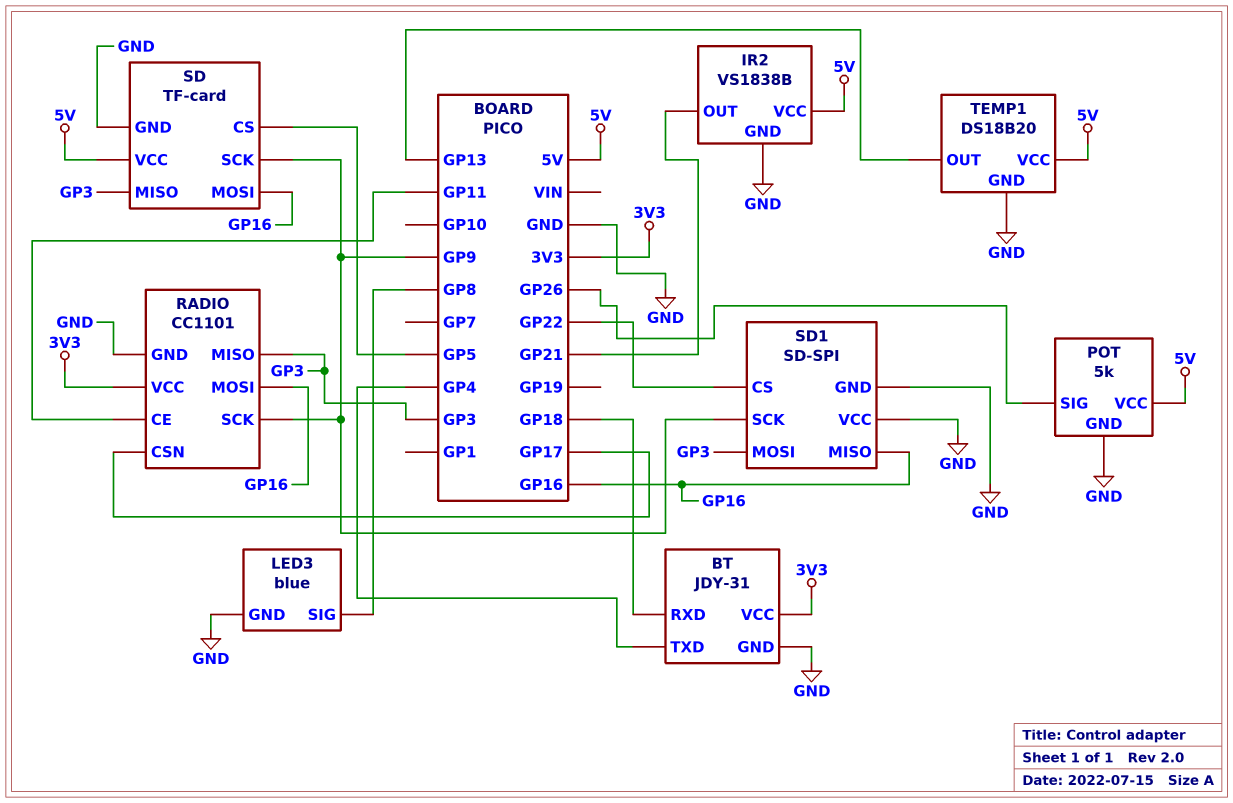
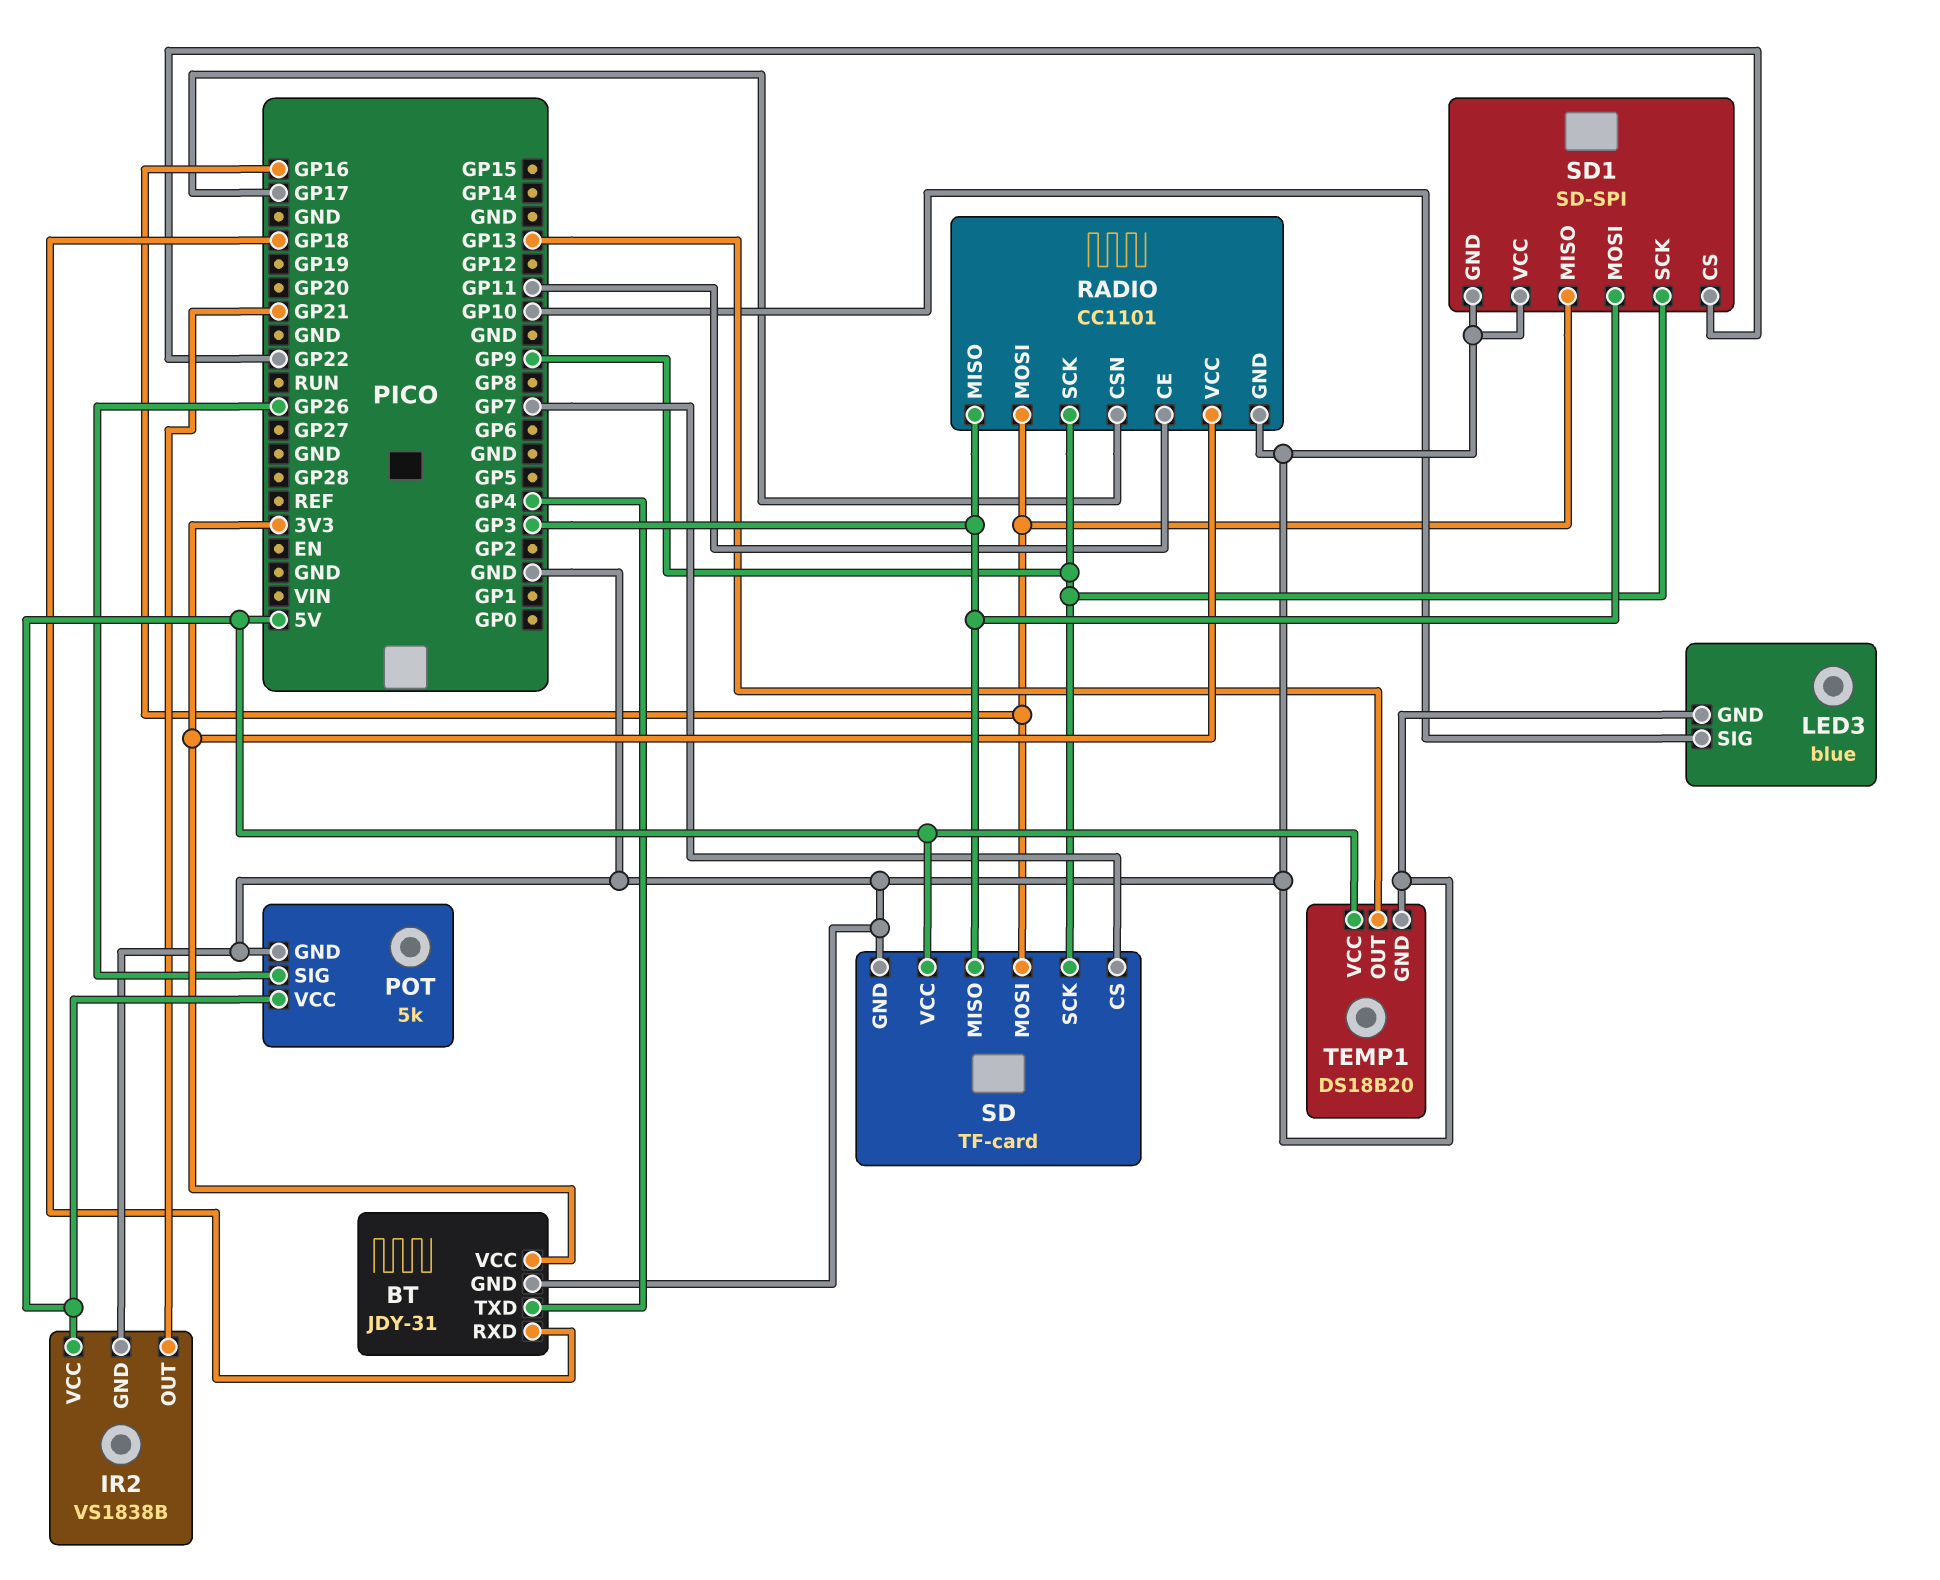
LED3 pin SIG: GP8 -> GP10
SD pin CS: GP5 -> GP7

